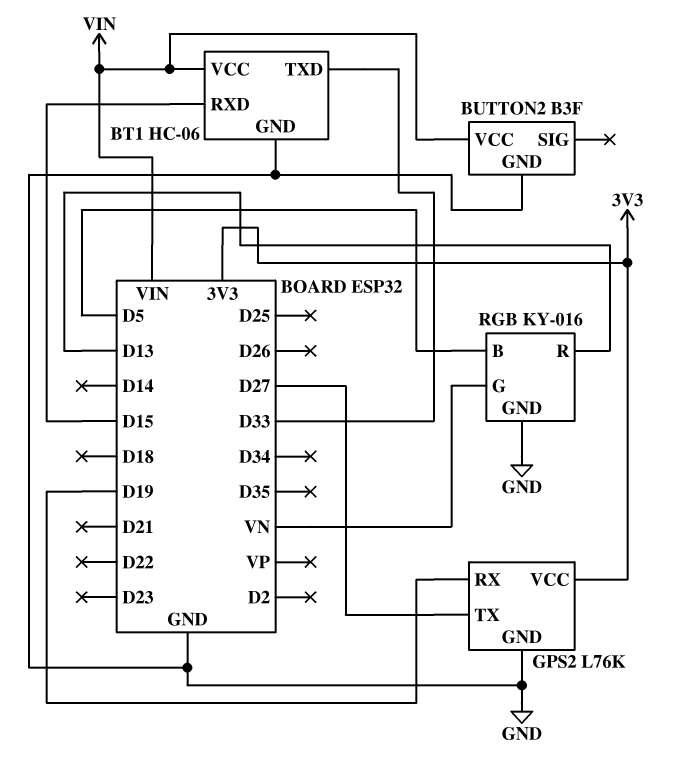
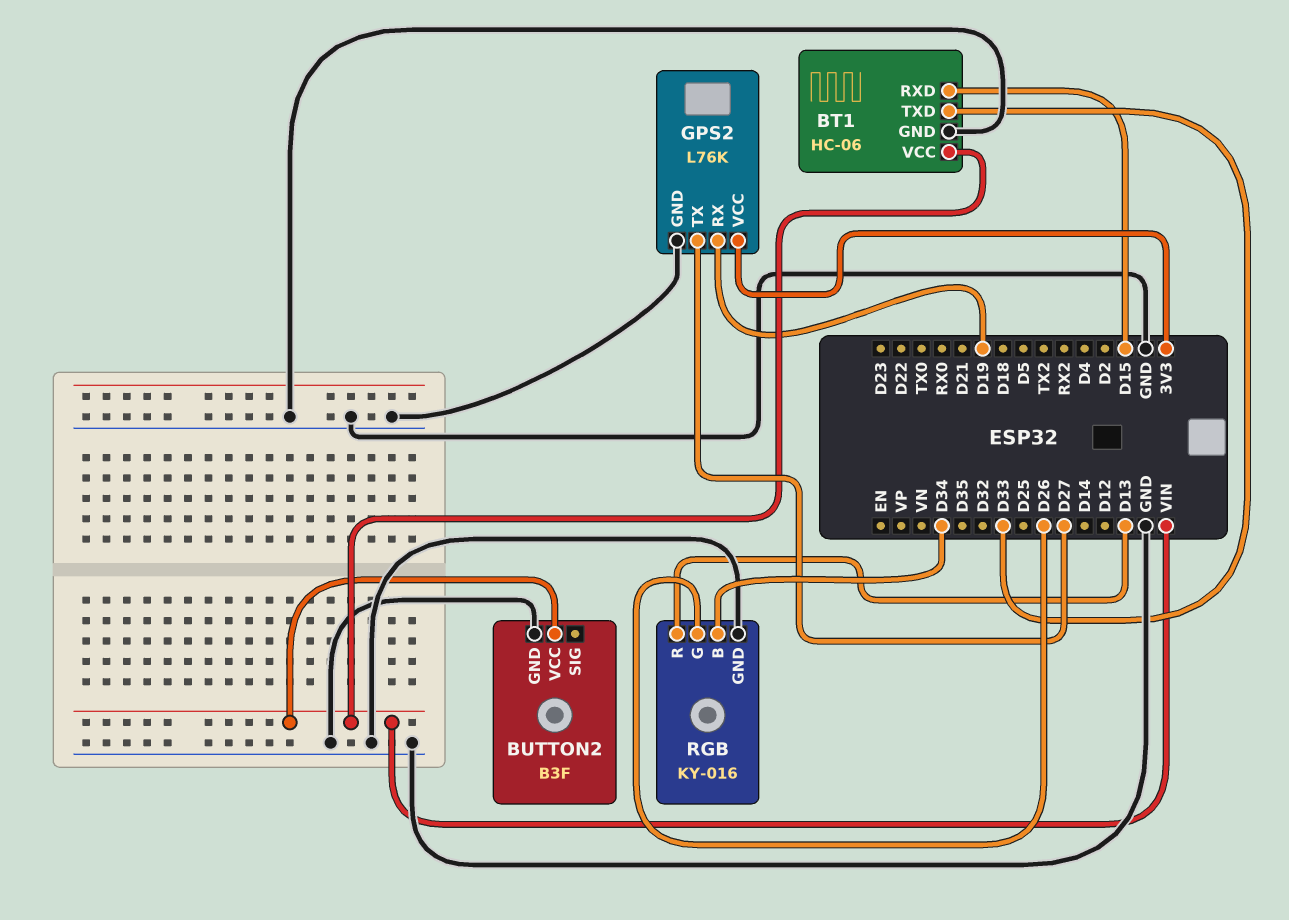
RGB pin B: D5 -> D34
RGB pin G: VN -> D26

